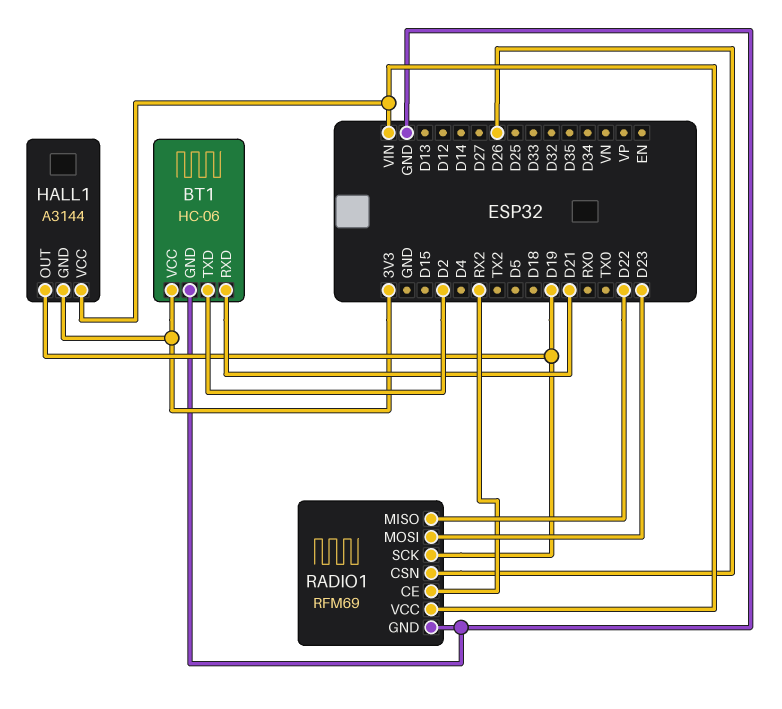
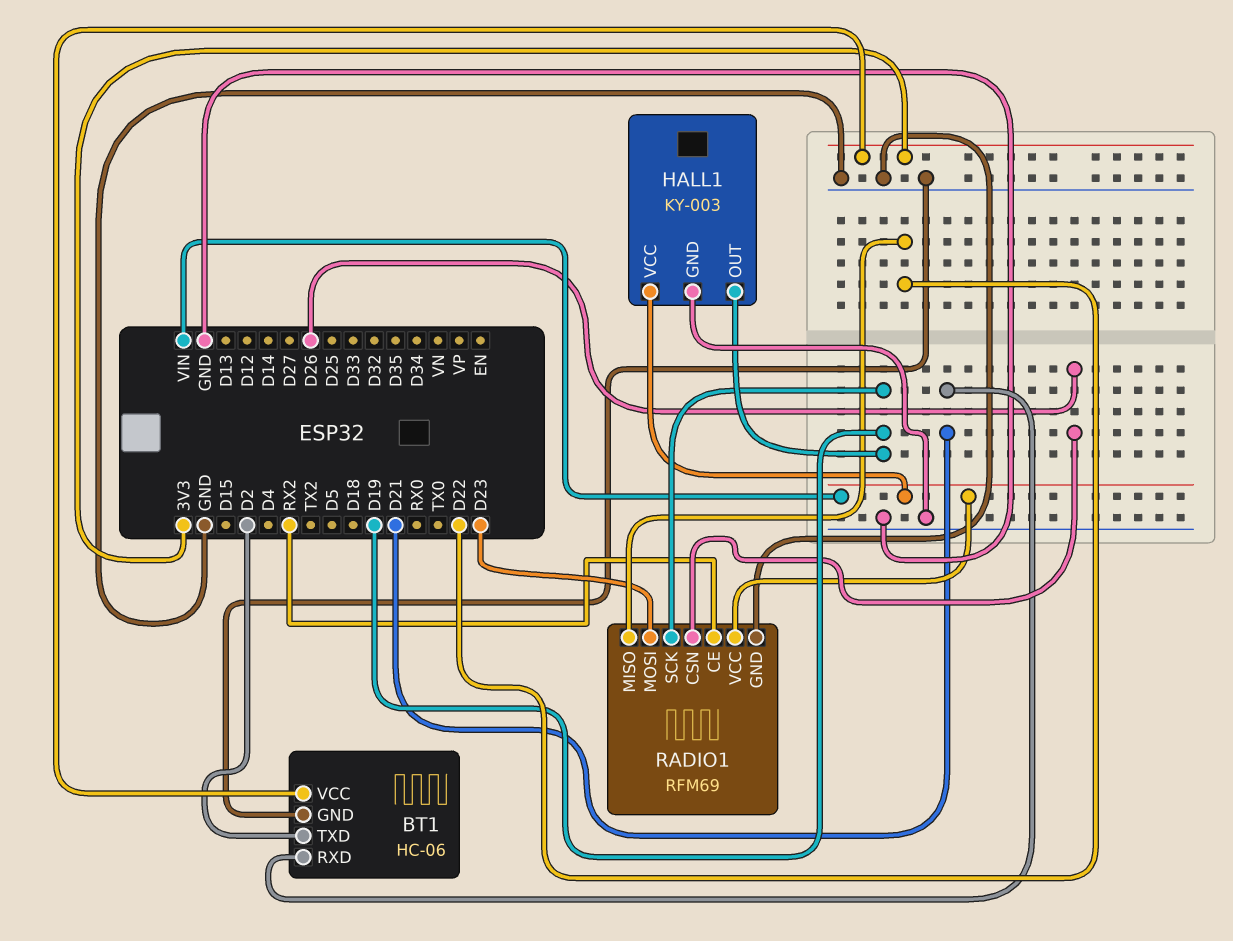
HALL1: A3144 -> KY-003
HALL1 pin GND: 3V3 -> GND

